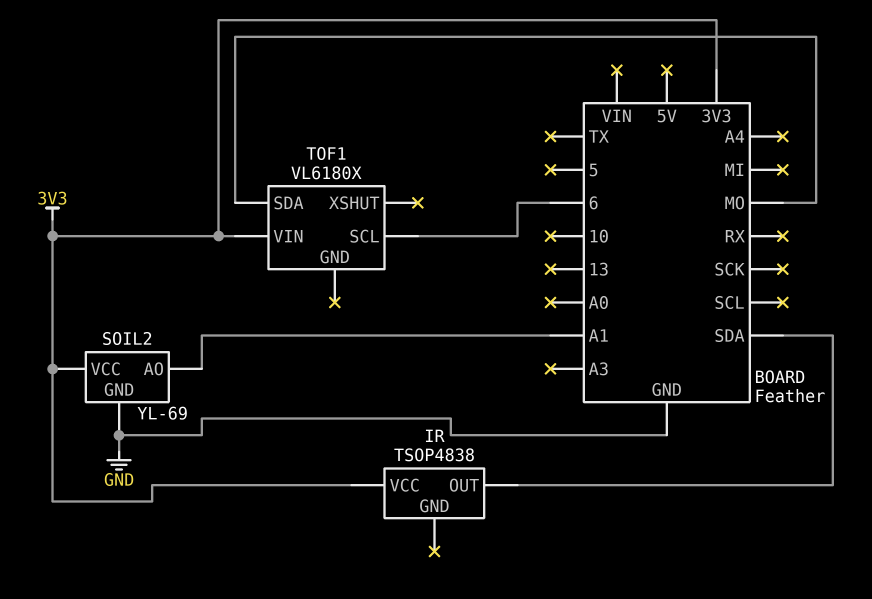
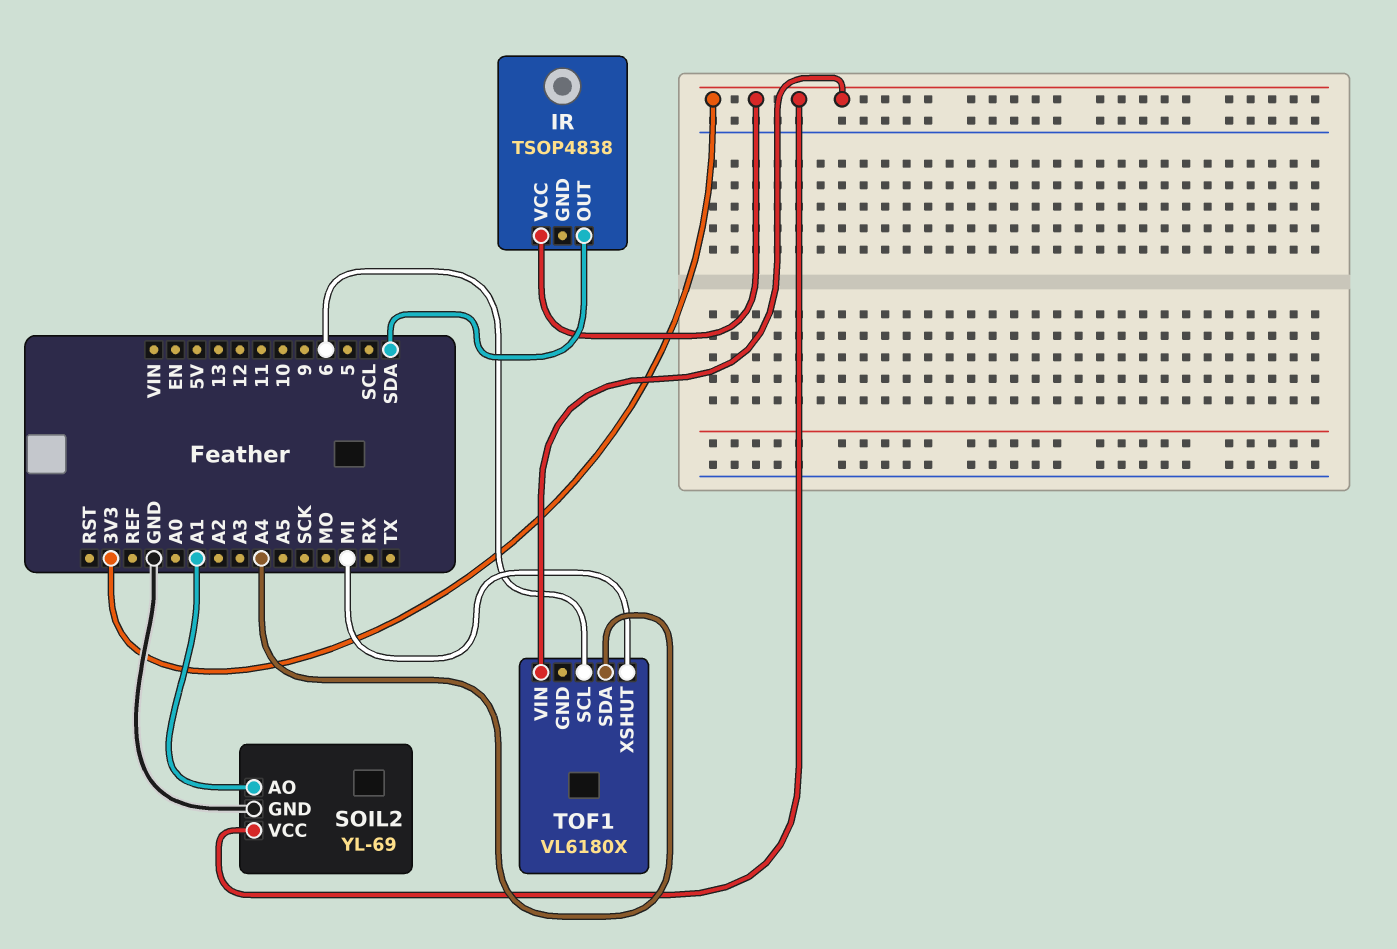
TOF1 pin SDA: MO -> A4
TOF1 pin XSHUT: none -> MI

